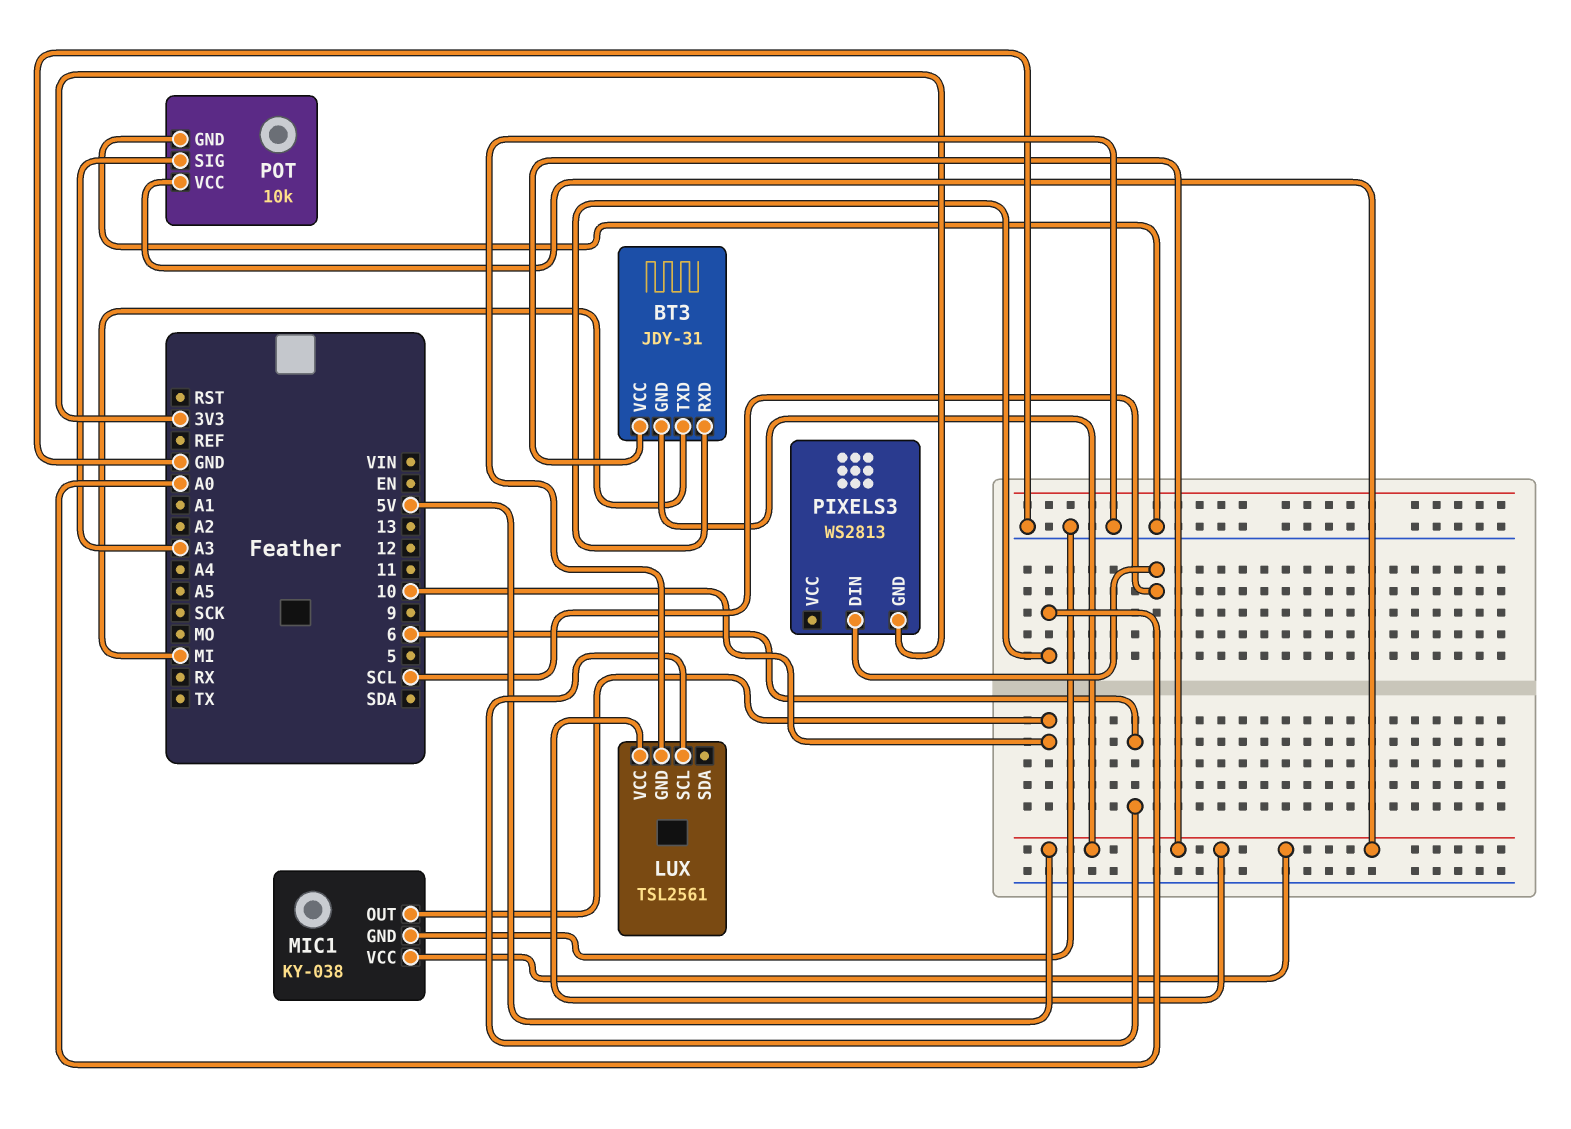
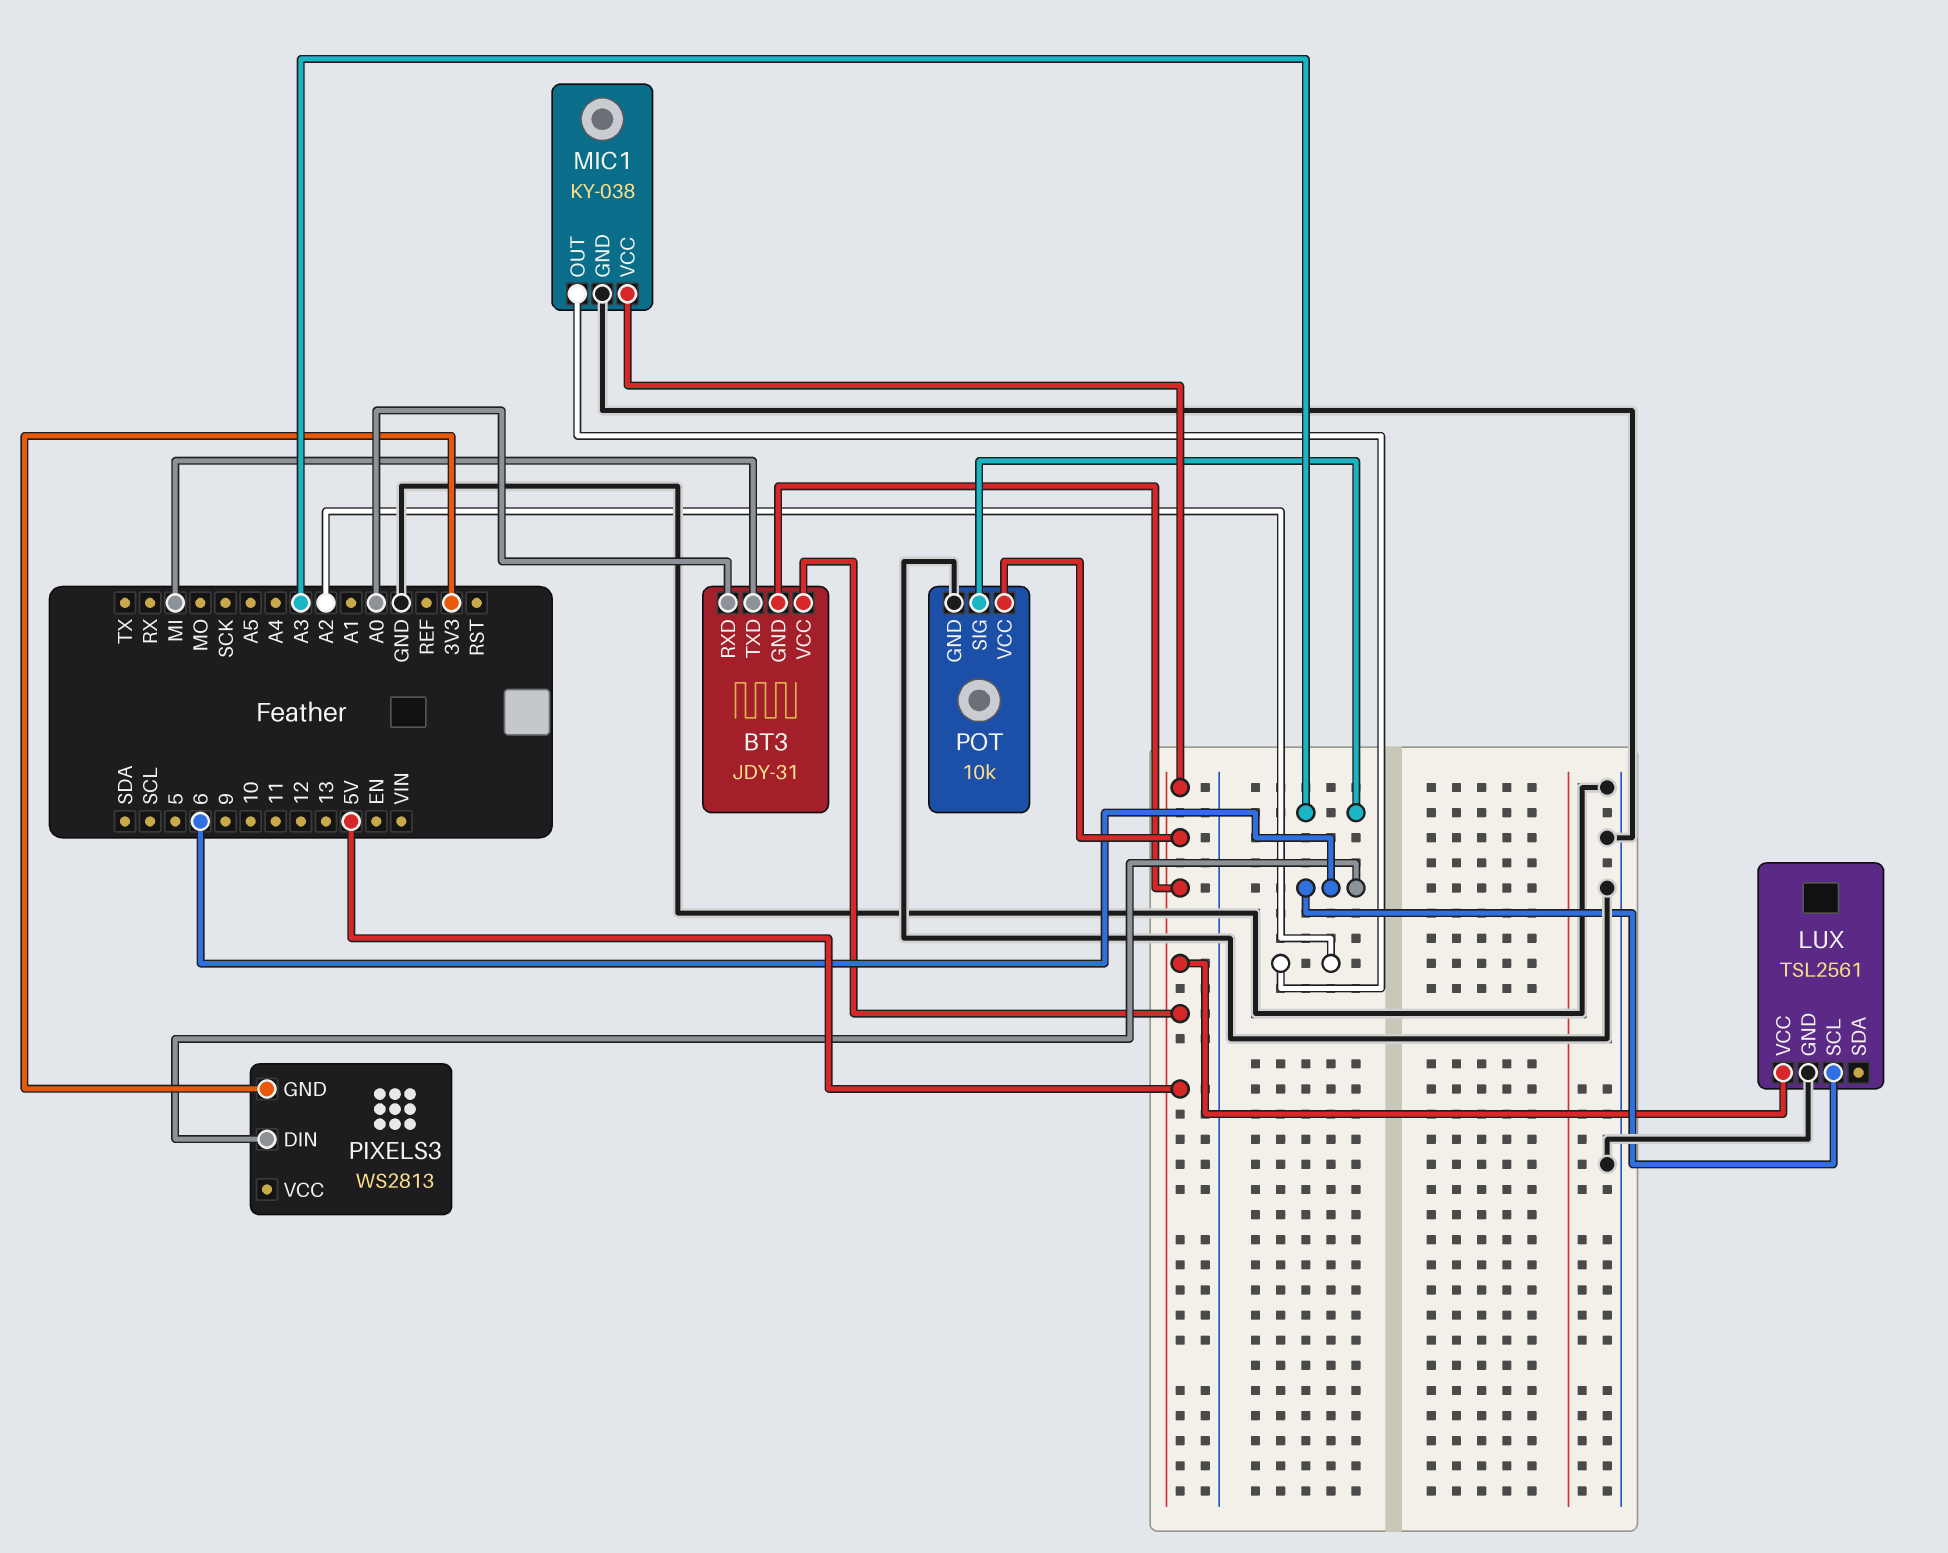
MIC1 pin OUT: 10 -> A2
PIXELS3 pin DIN: SCL -> 6

